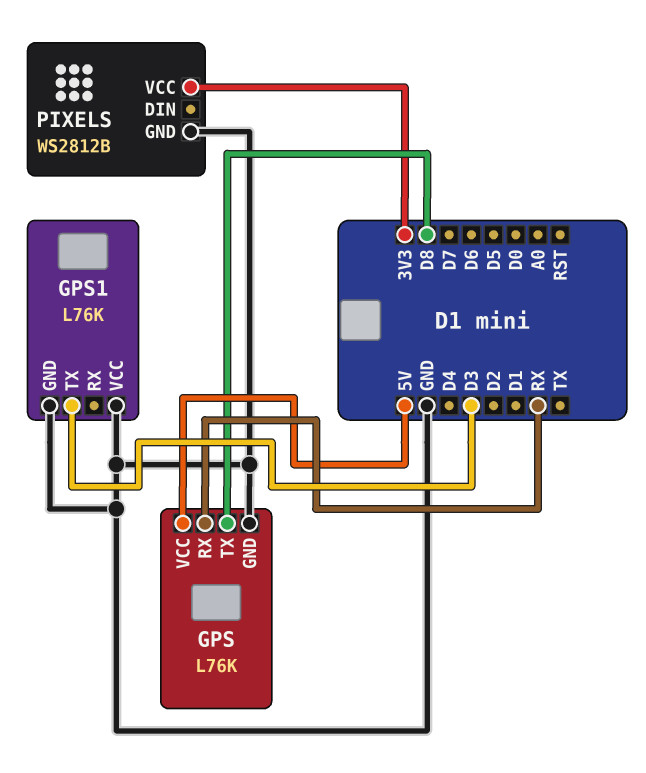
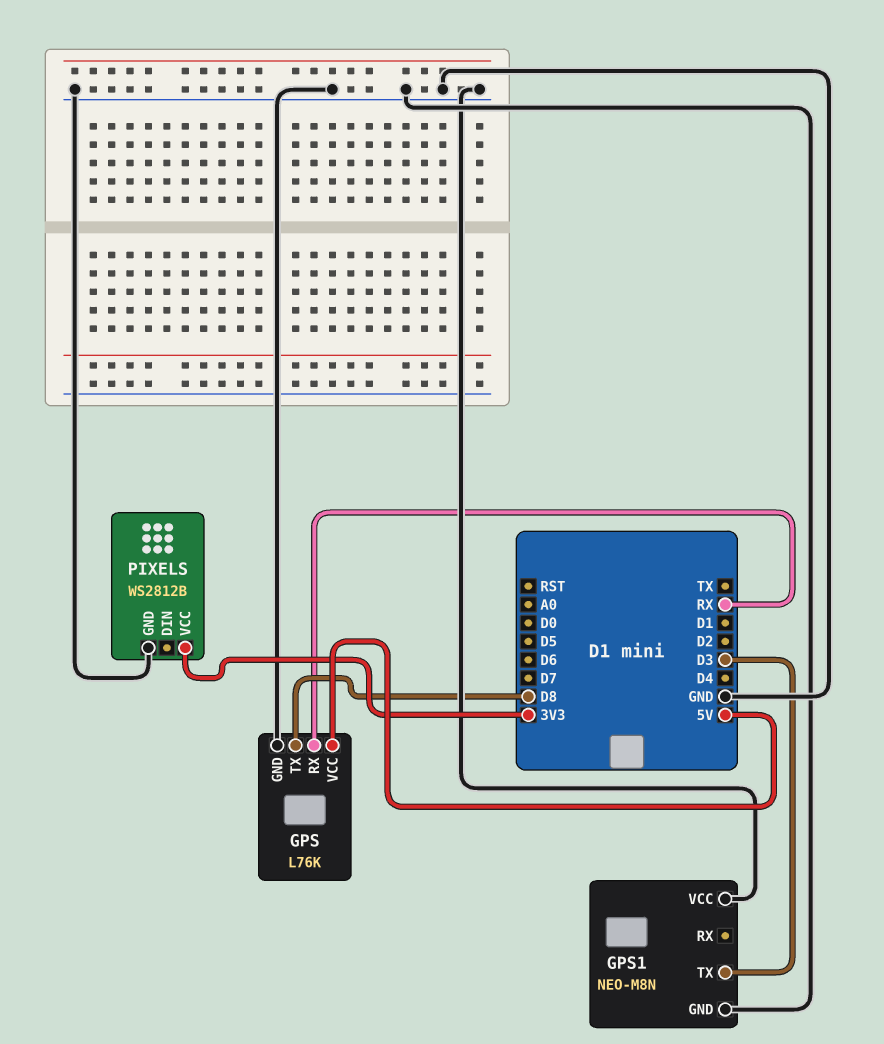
GPS1: L76K -> NEO-M8N

